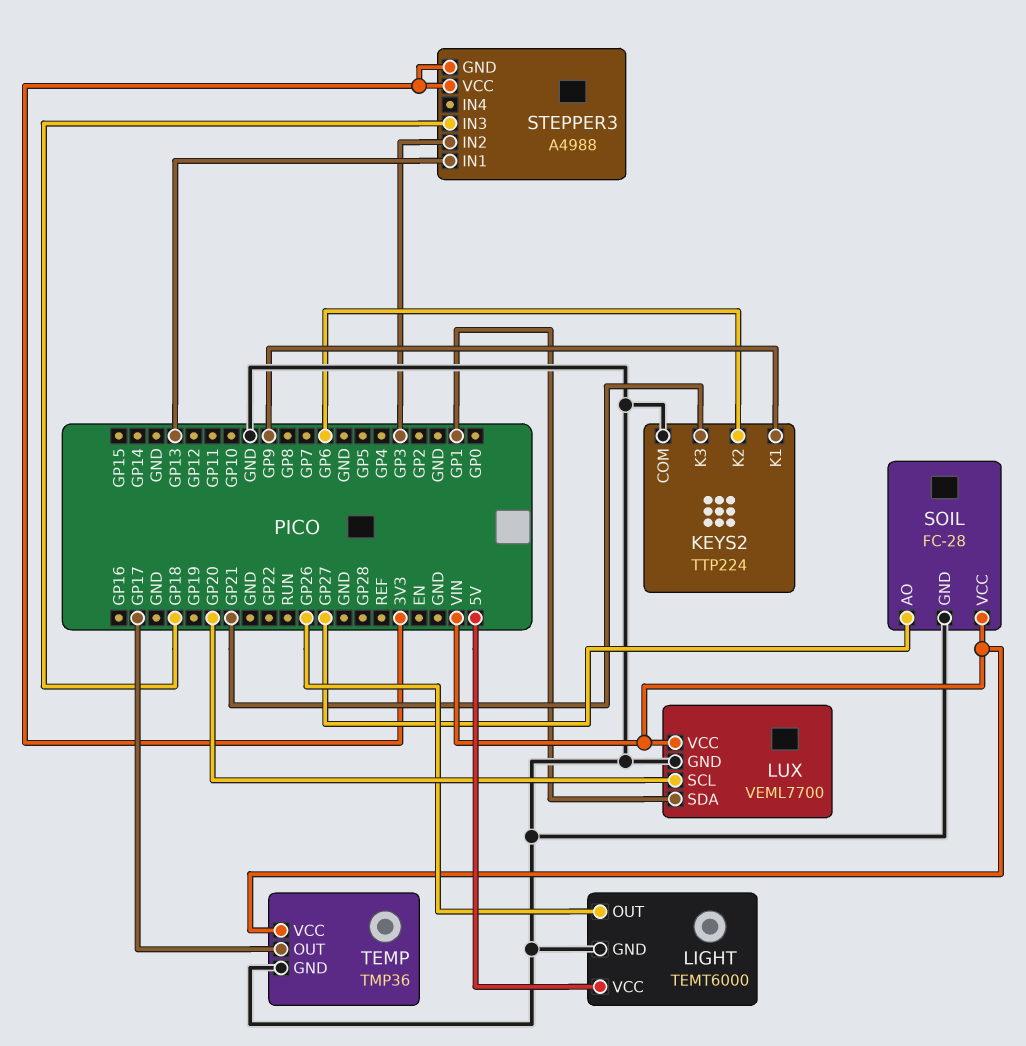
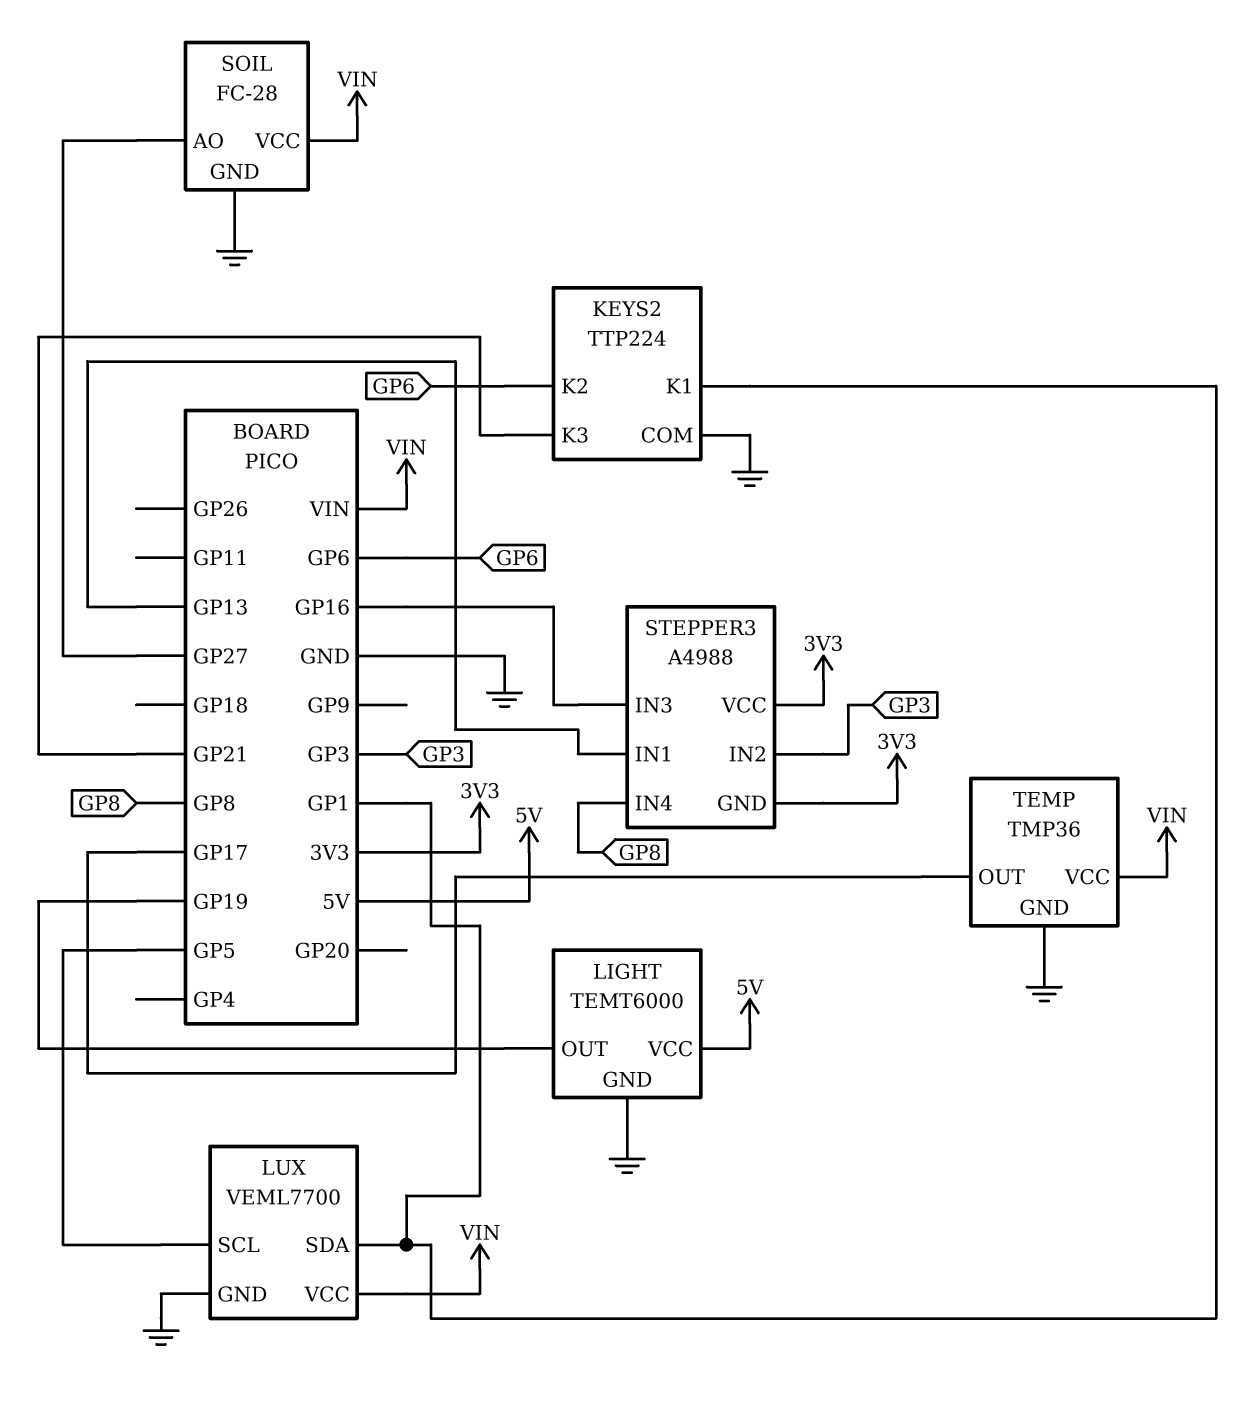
KEYS2 pin K1: GP9 -> GP1
LIGHT pin OUT: GP26 -> GP19
LUX pin SCL: GP20 -> GP5
STEPPER3 pin IN3: GP18 -> GP16
STEPPER3 pin IN4: none -> GP8

